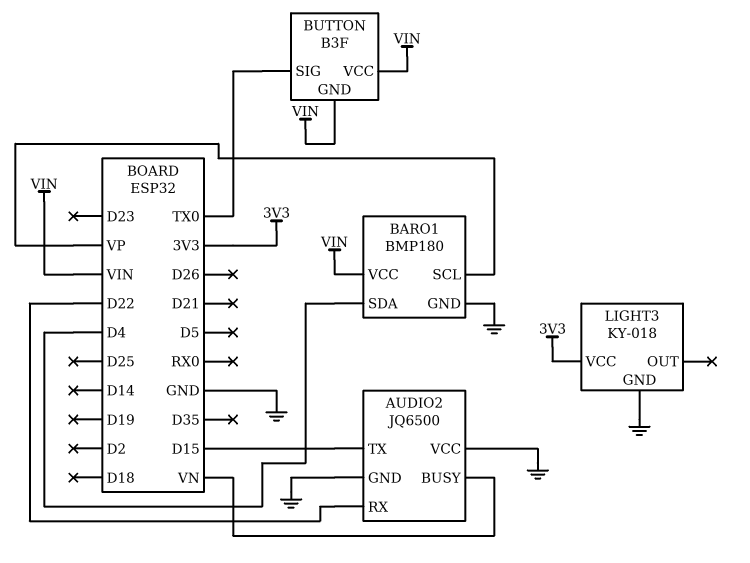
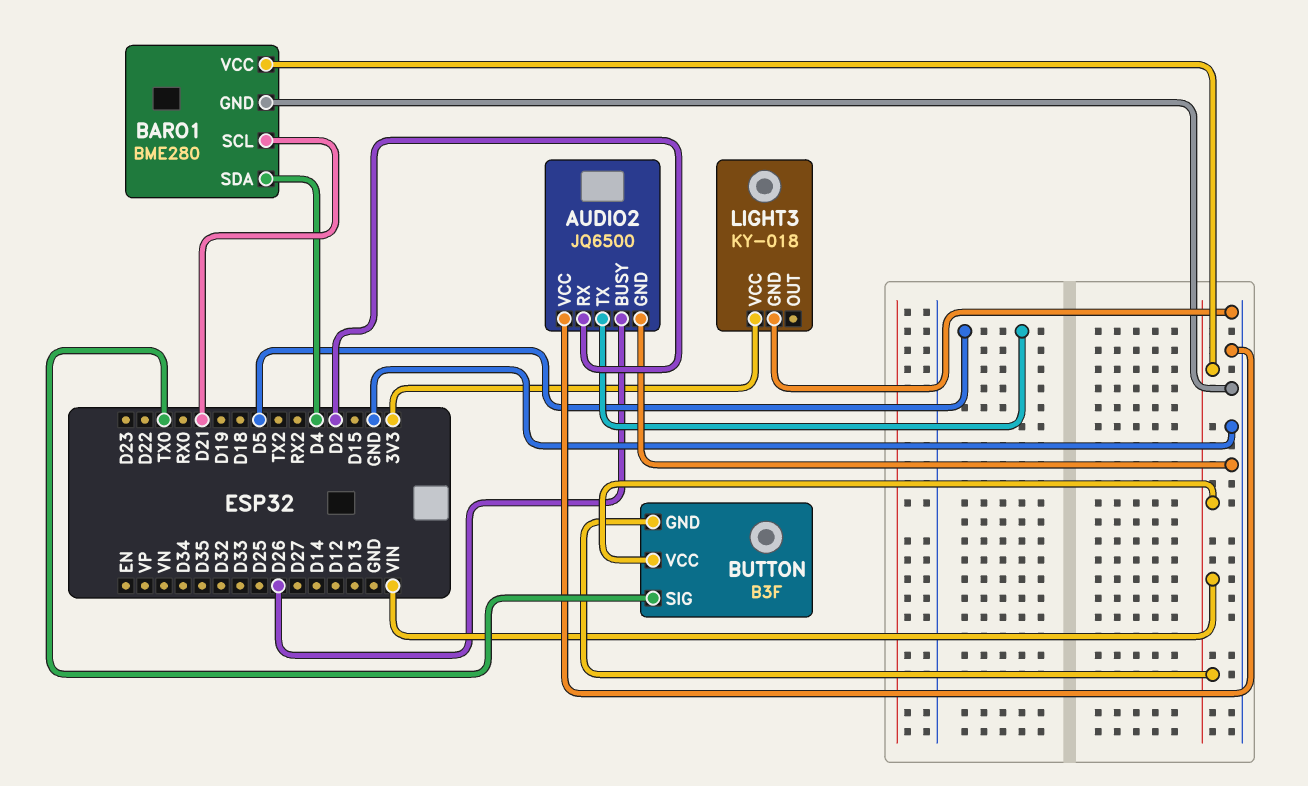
AUDIO2 pin BUSY: VN -> D26
AUDIO2 pin RX: D22 -> D2
AUDIO2 pin TX: D15 -> D5
BARO1: BMP180 -> BME280
BARO1 pin SCL: VP -> D21

